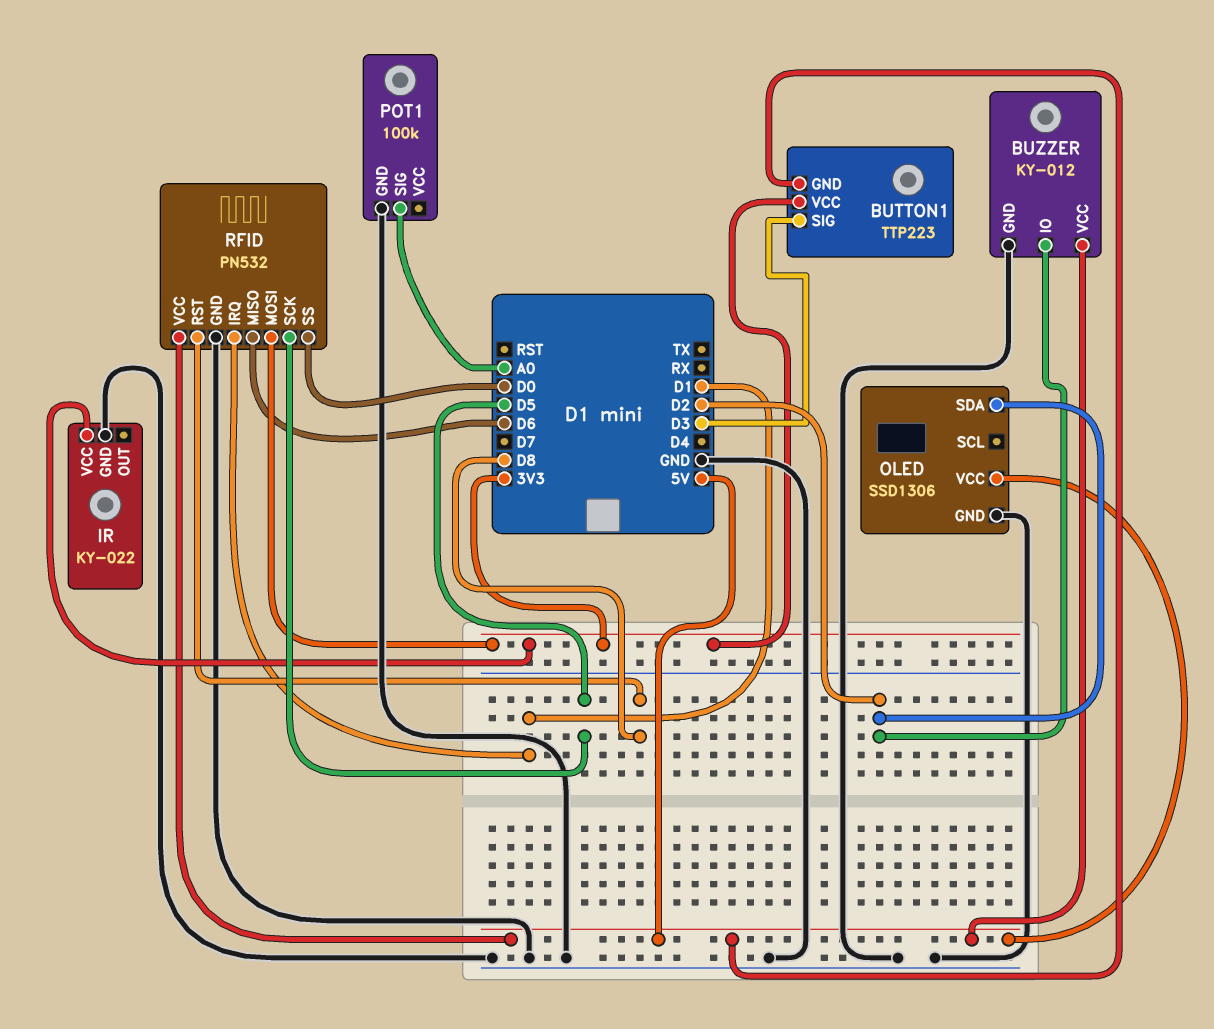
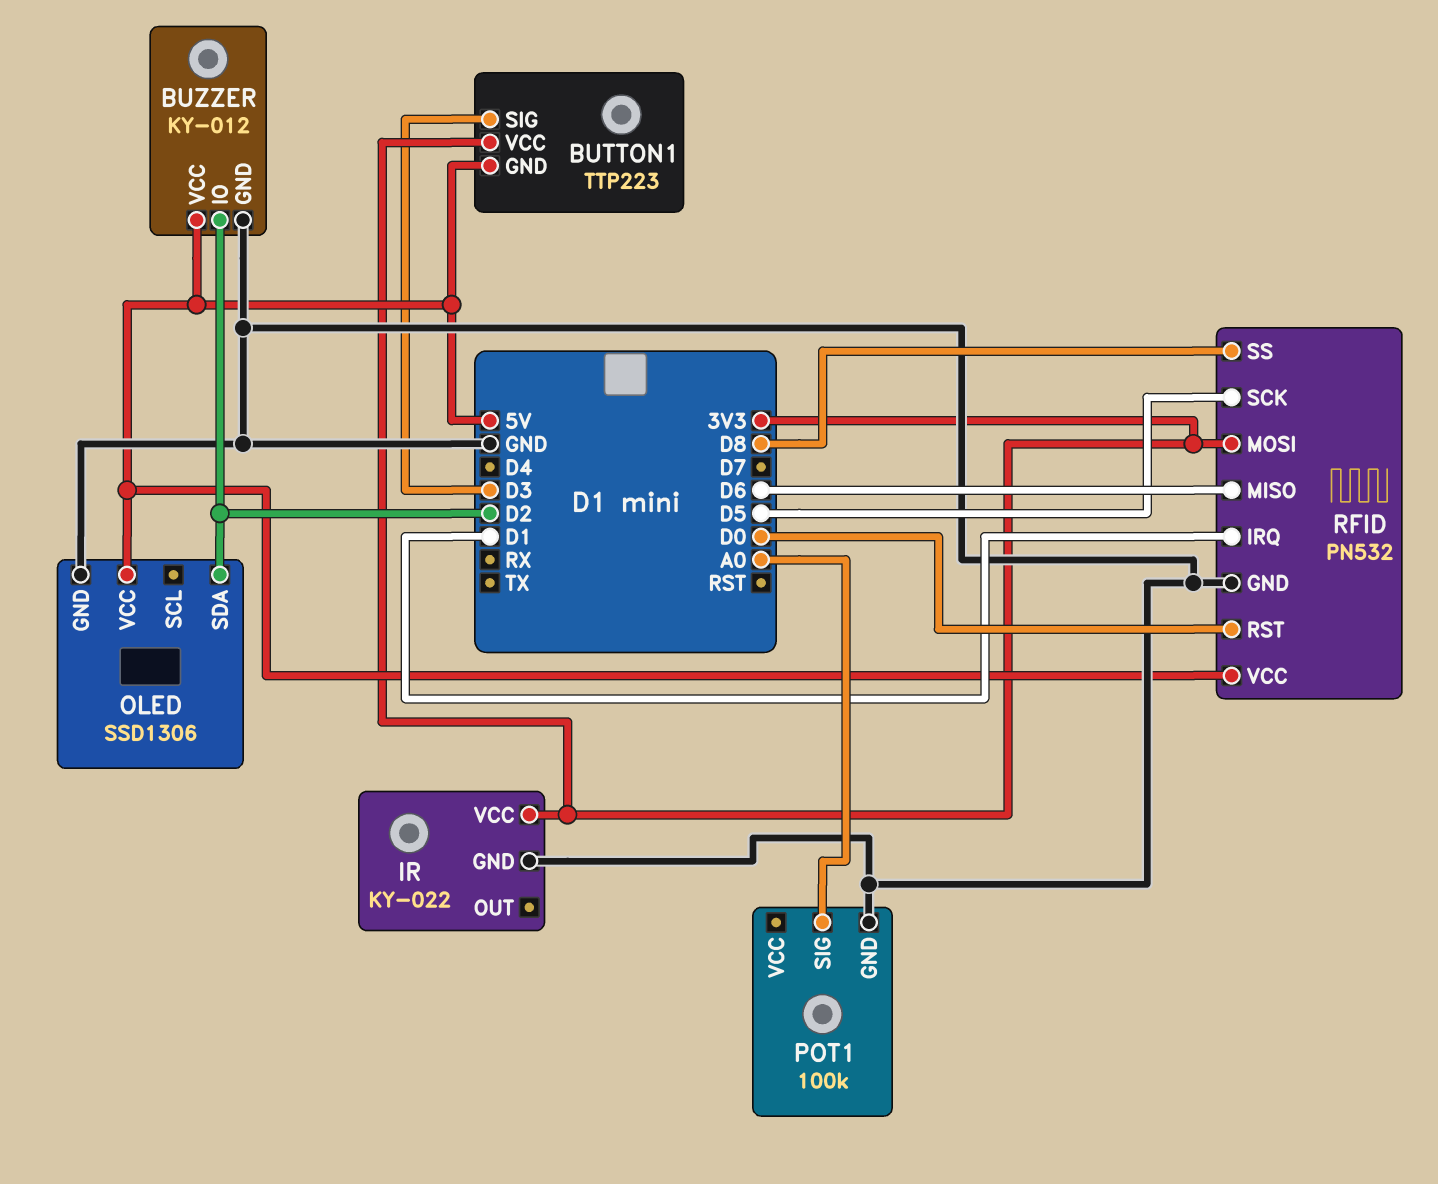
RFID pin RST: D8 -> D0
RFID pin SS: D0 -> D8

